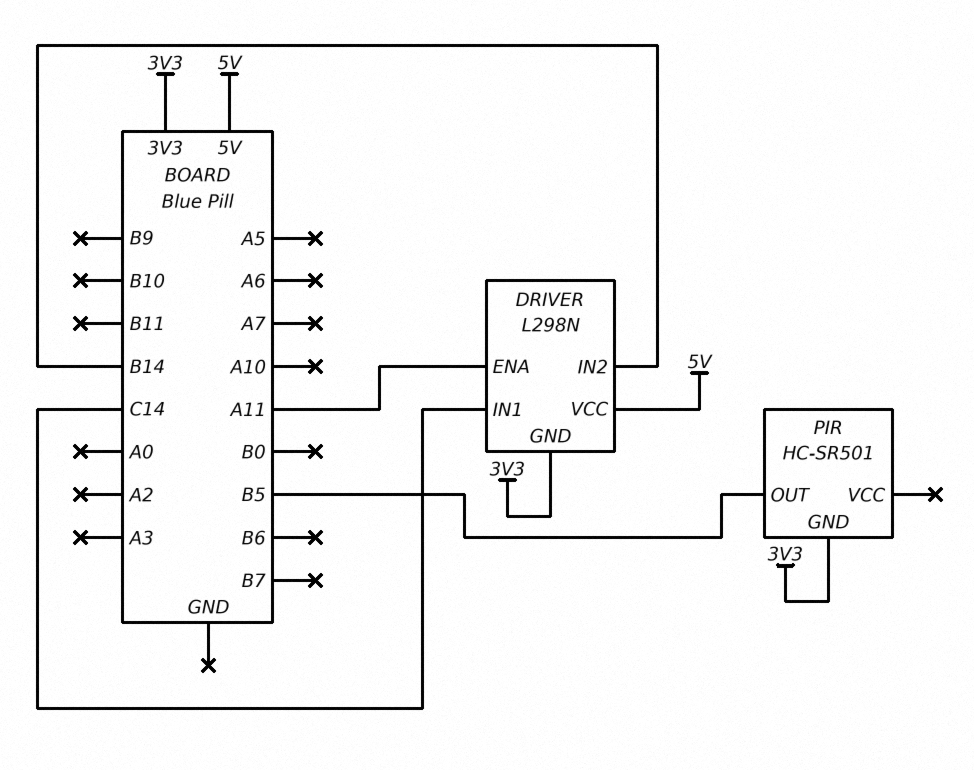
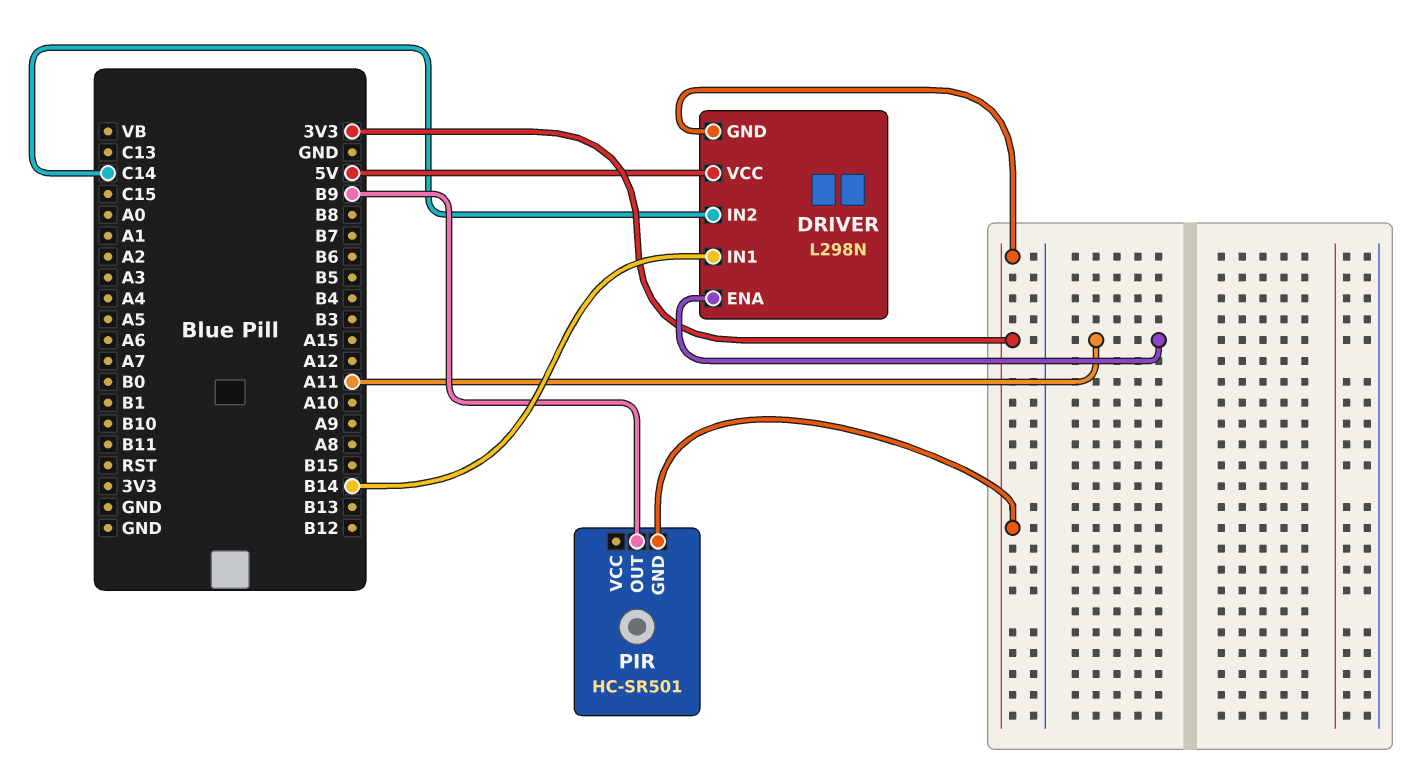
DRIVER pin IN1: C14 -> B14
DRIVER pin IN2: B14 -> C14
PIR pin OUT: B5 -> B9

